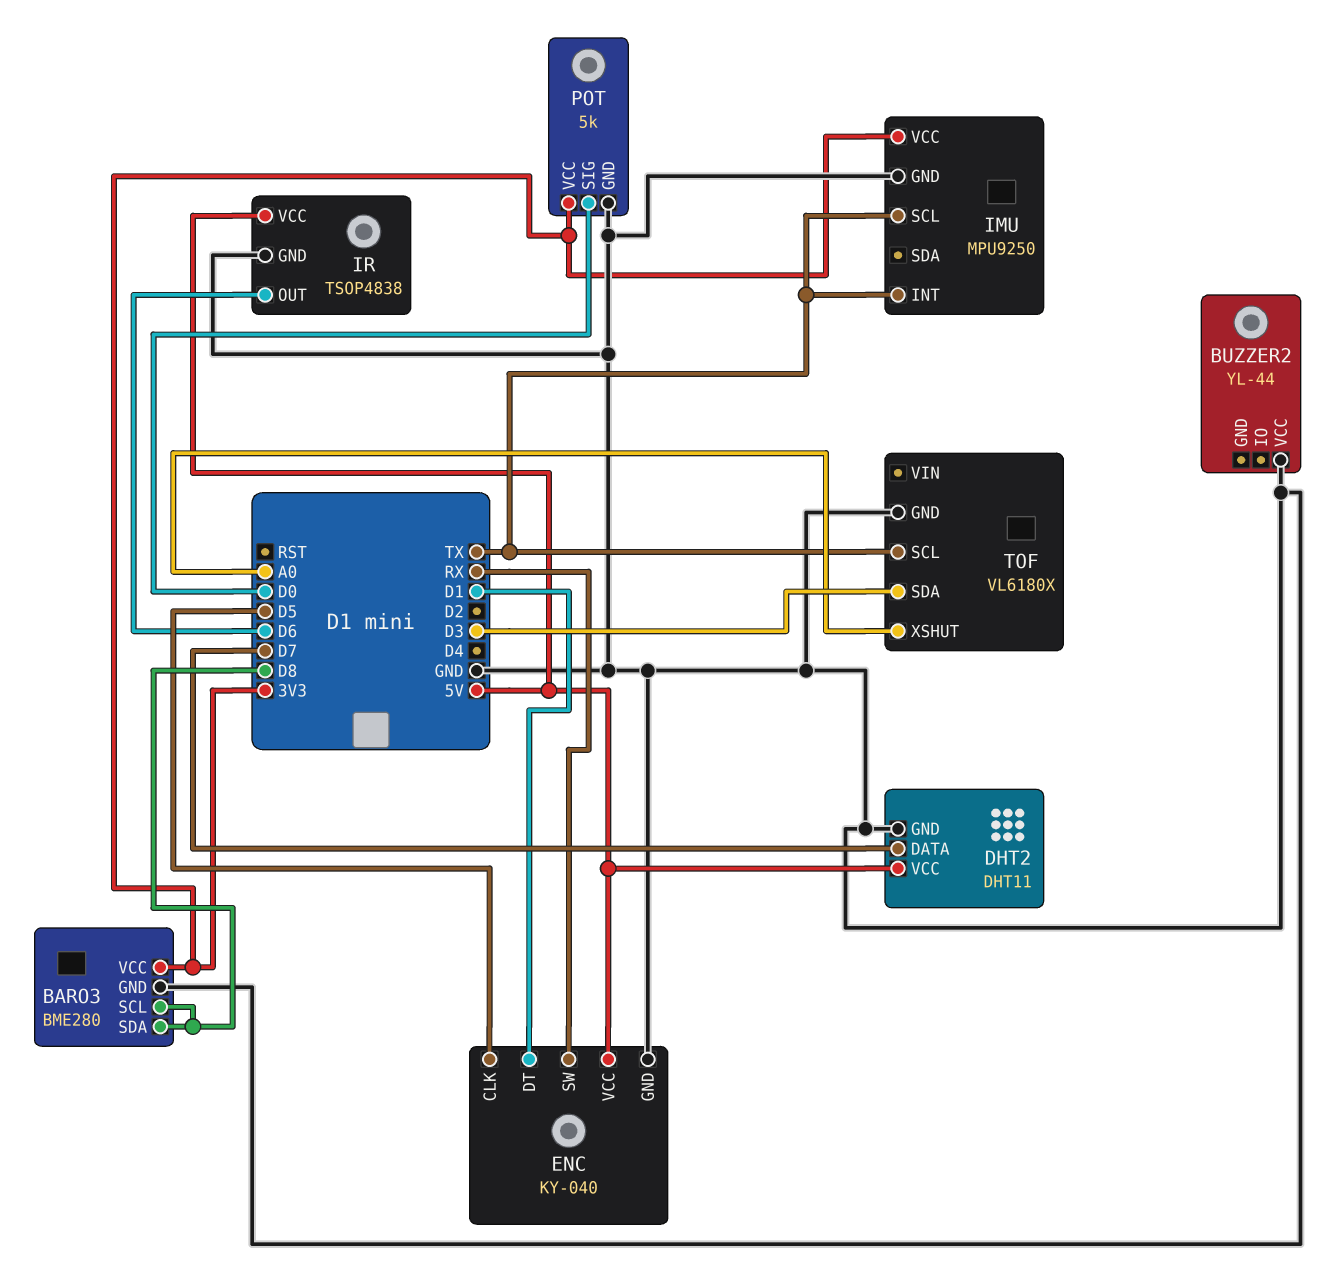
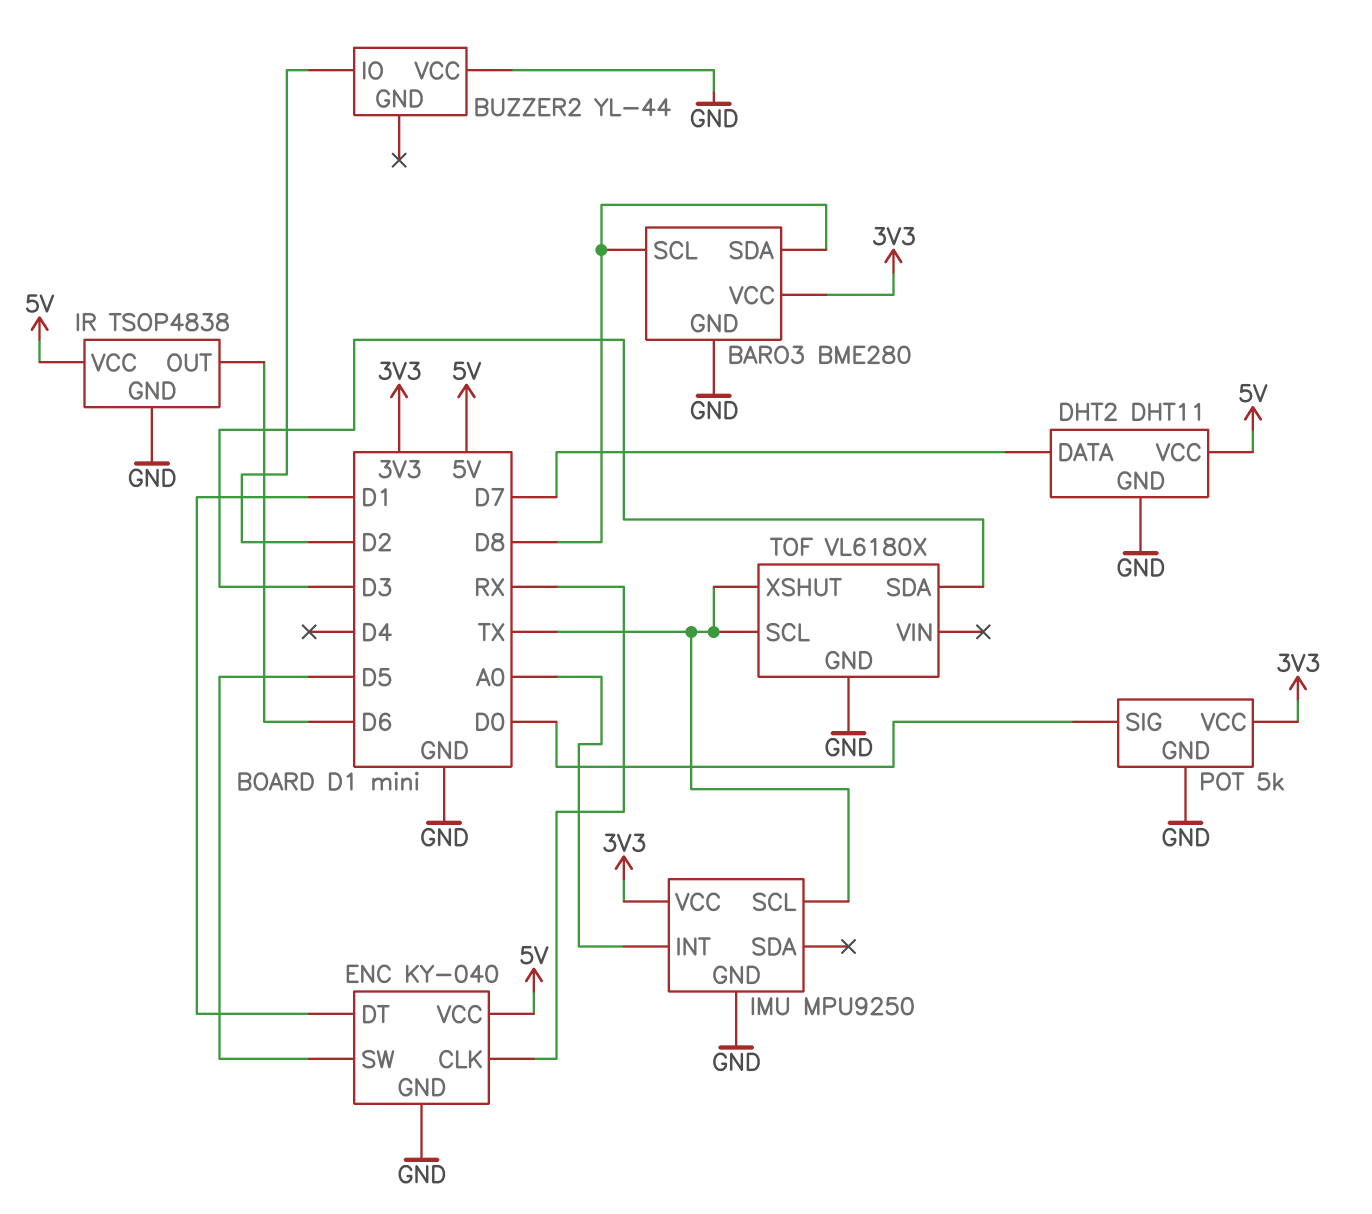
BUZZER2 pin IO: none -> D2
ENC pin CLK: D5 -> RX
ENC pin SW: RX -> D5
IMU pin INT: TX -> A0
TOF pin XSHUT: A0 -> TX

